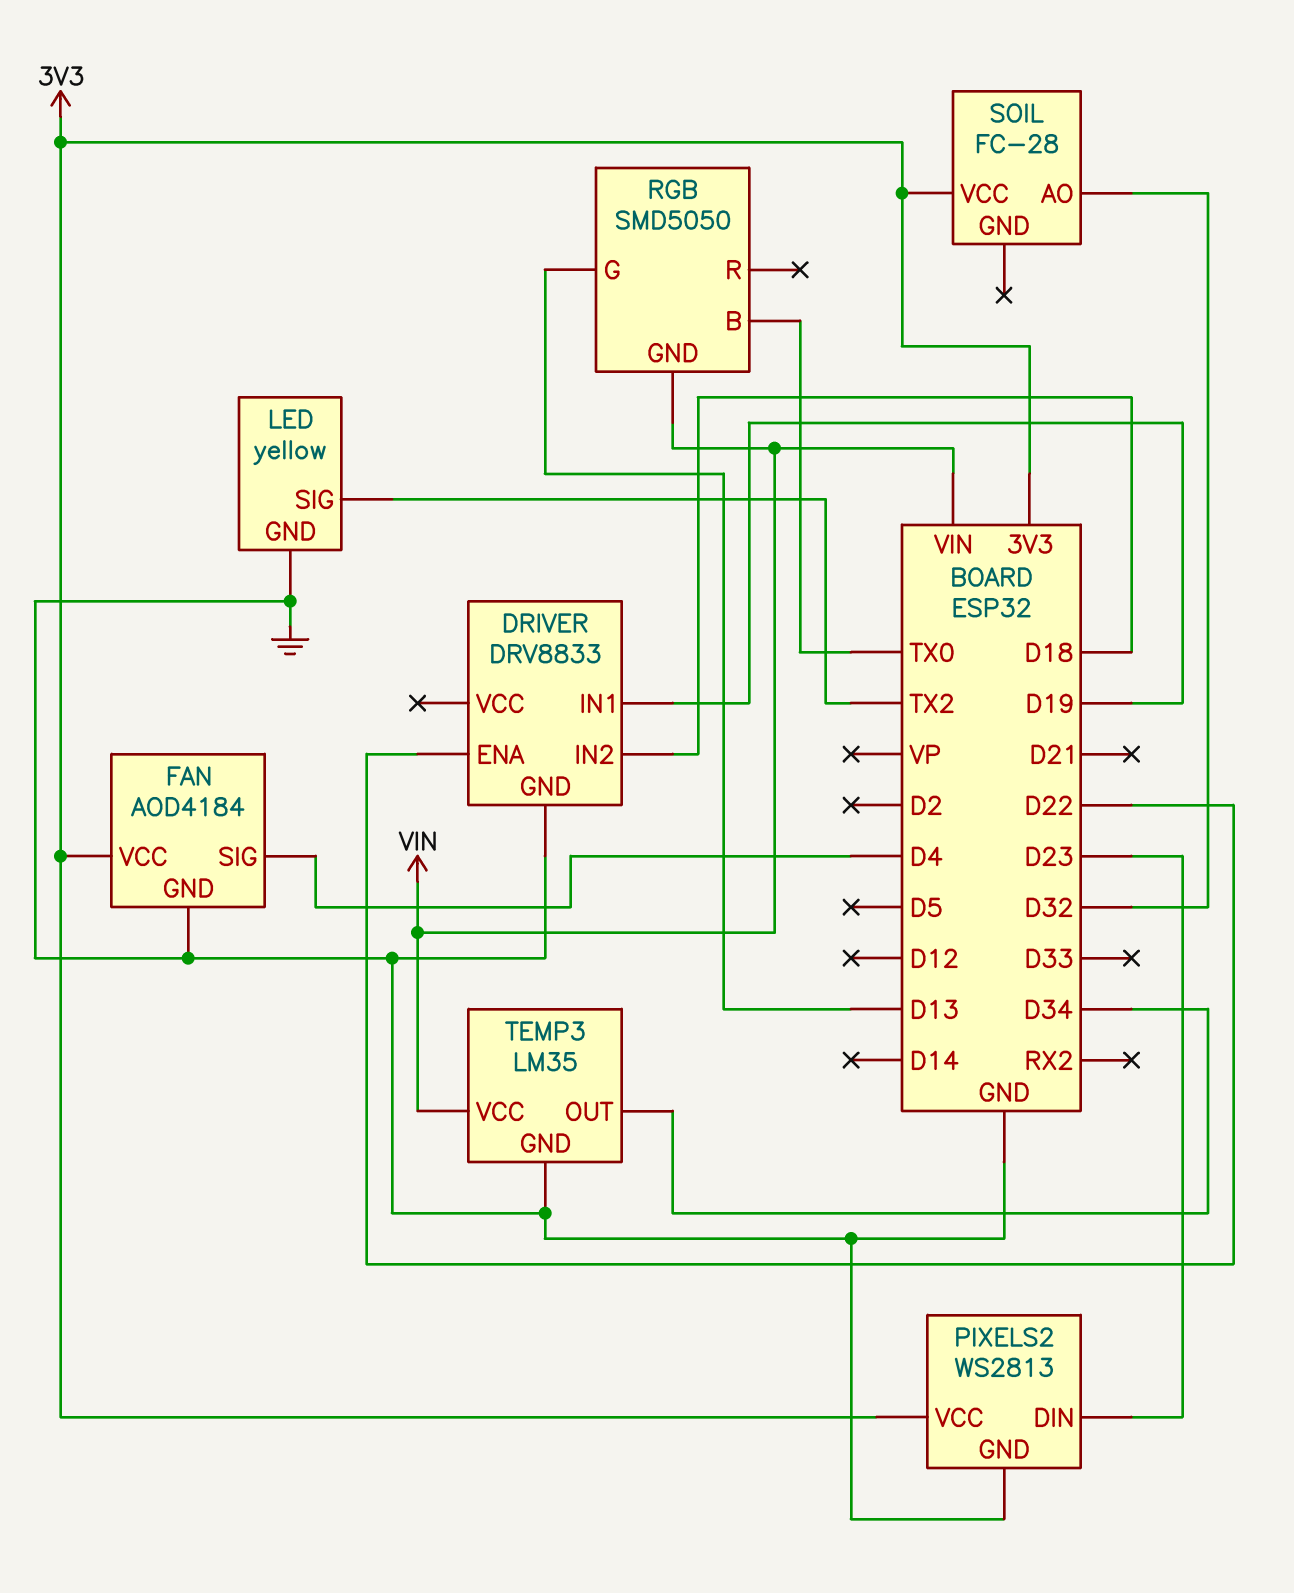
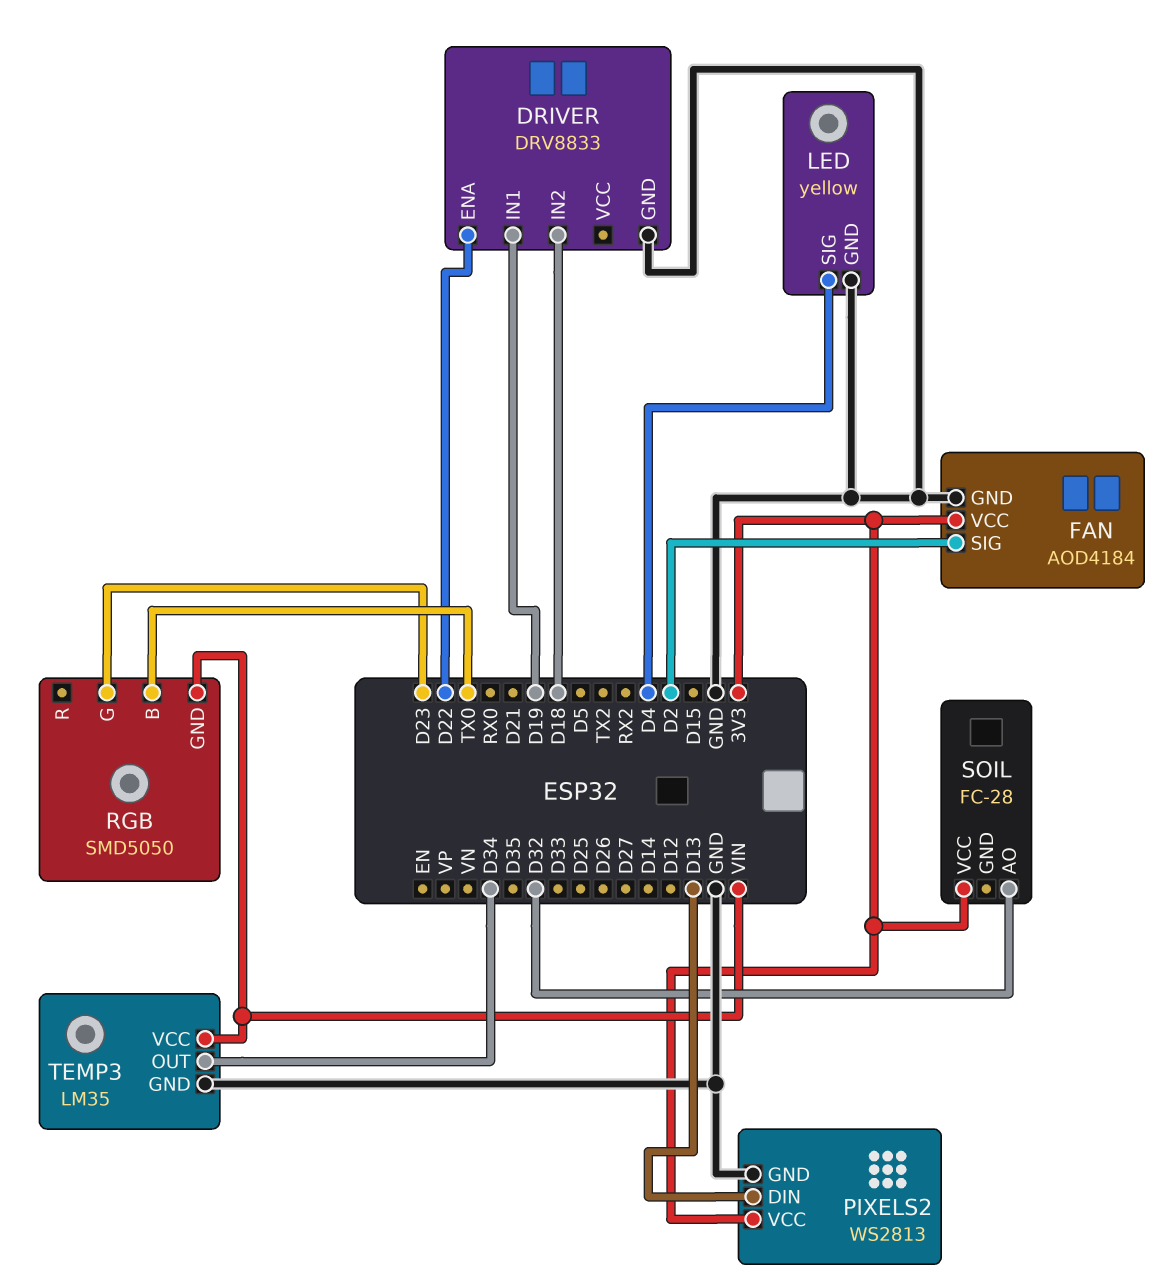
FAN pin SIG: D4 -> D2
LED pin SIG: TX2 -> D4
PIXELS2 pin DIN: D23 -> D13
RGB pin G: D13 -> D23

